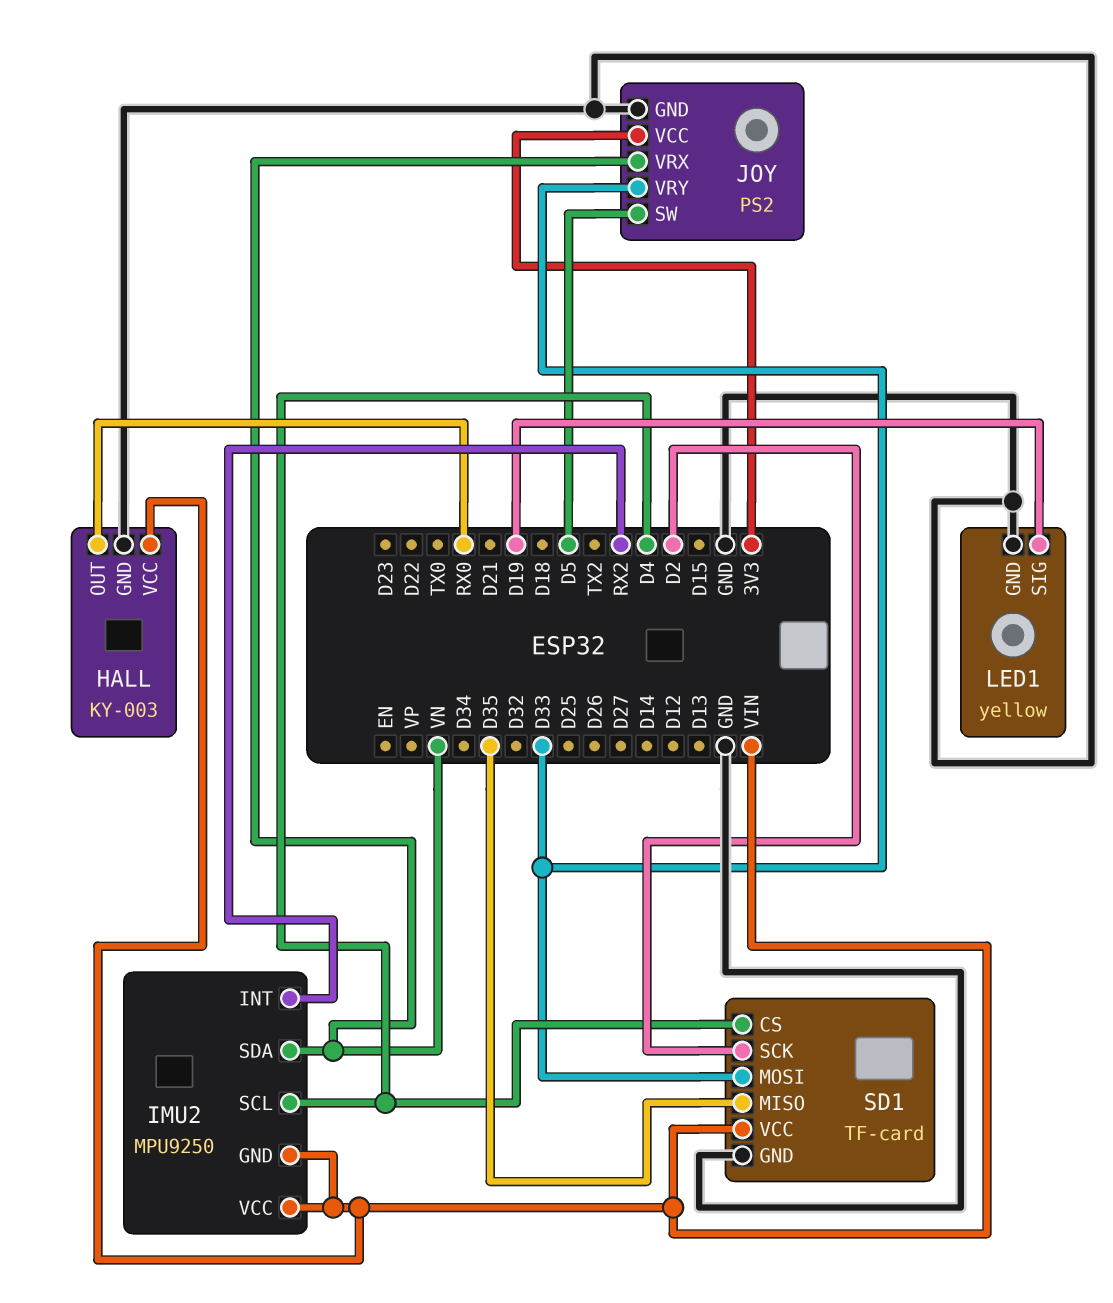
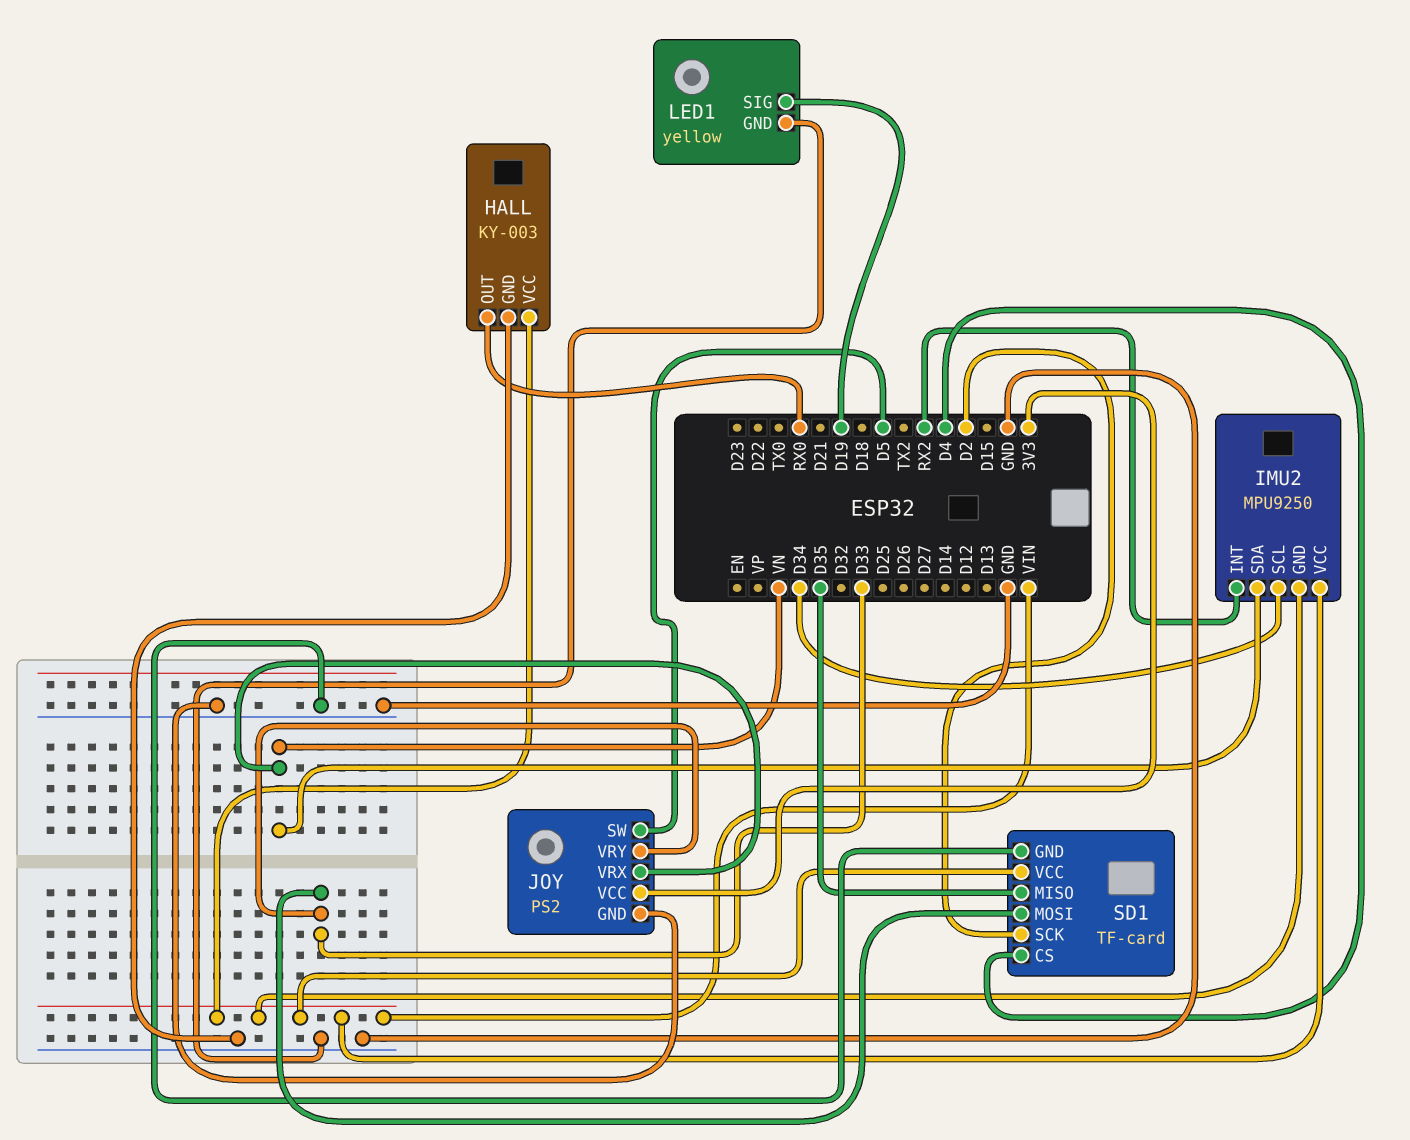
IMU2 pin SCL: D4 -> D34

